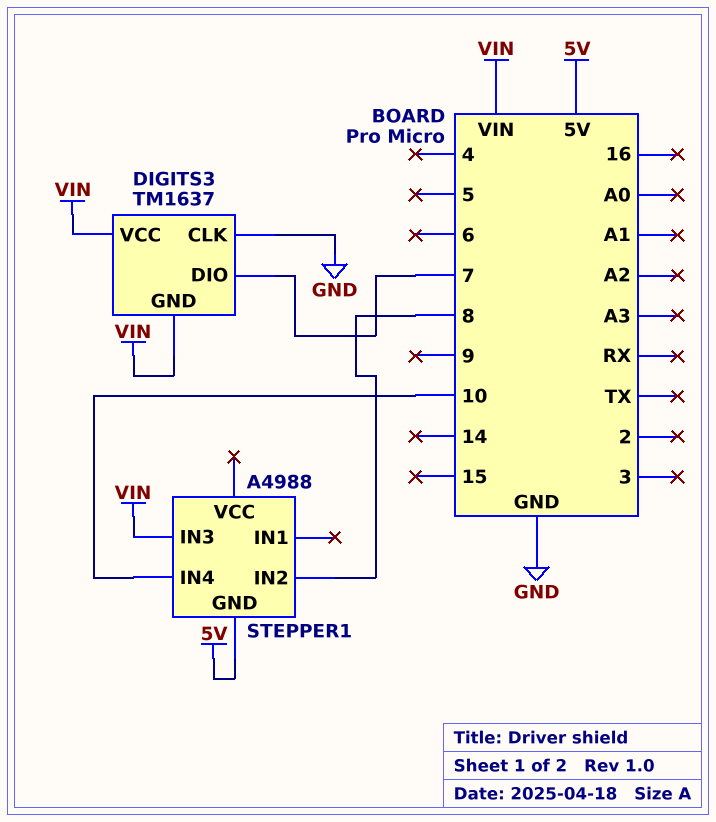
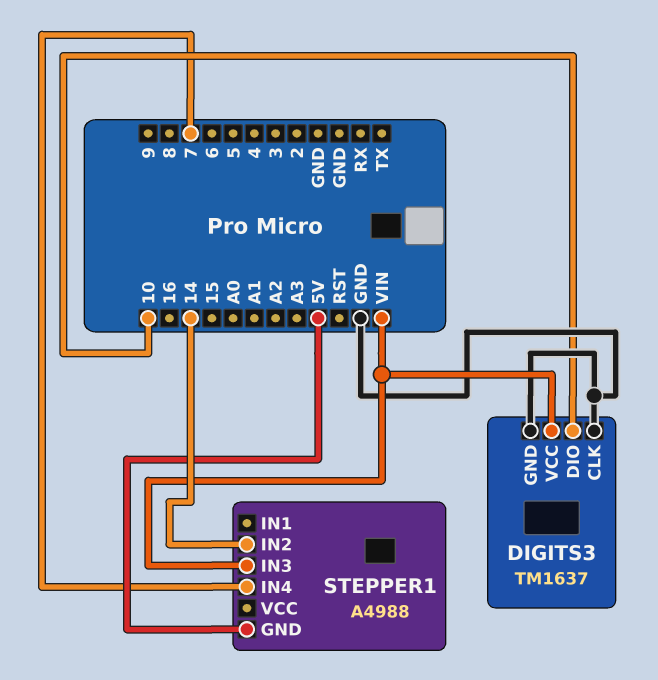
DIGITS3 pin DIO: 7 -> 10
DIGITS3 pin GND: VIN -> GND
STEPPER1 pin IN2: 8 -> 14
STEPPER1 pin IN4: 10 -> 7

